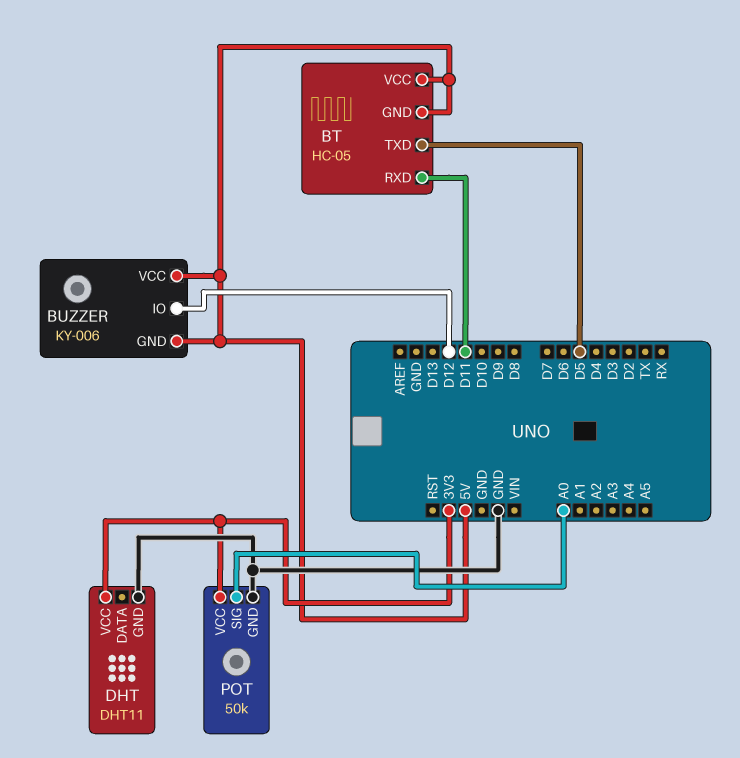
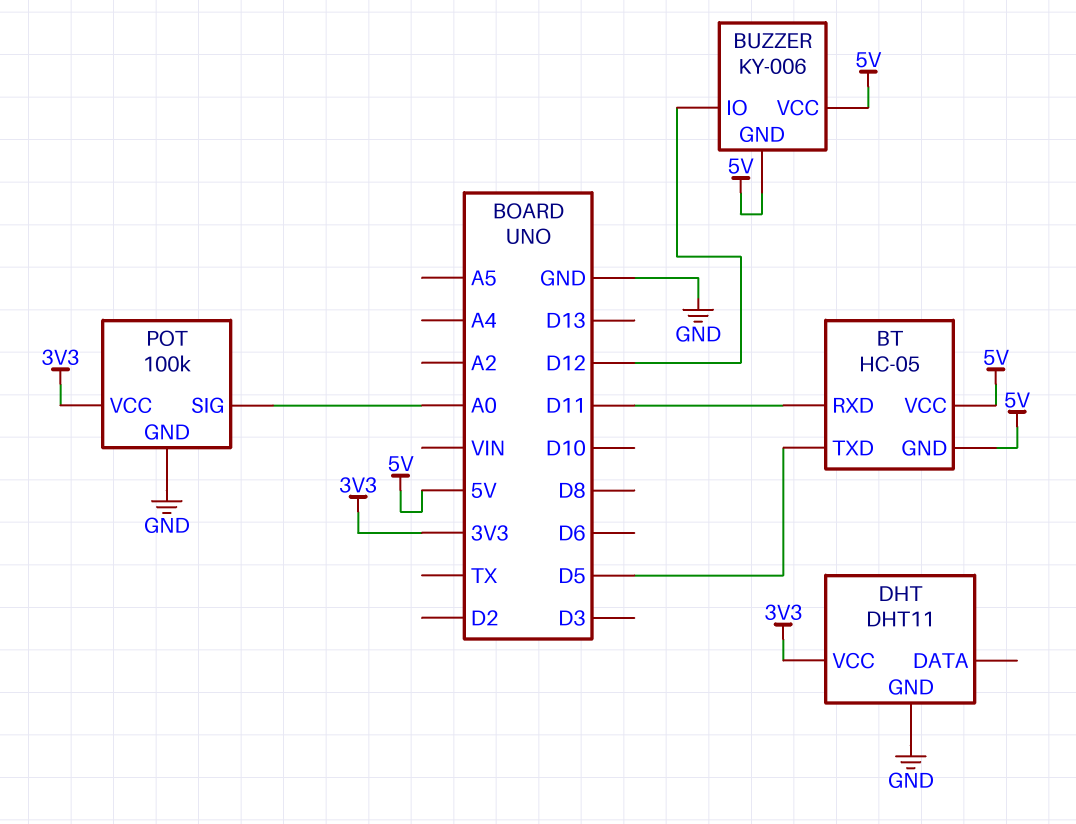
POT: 50k -> 100k

